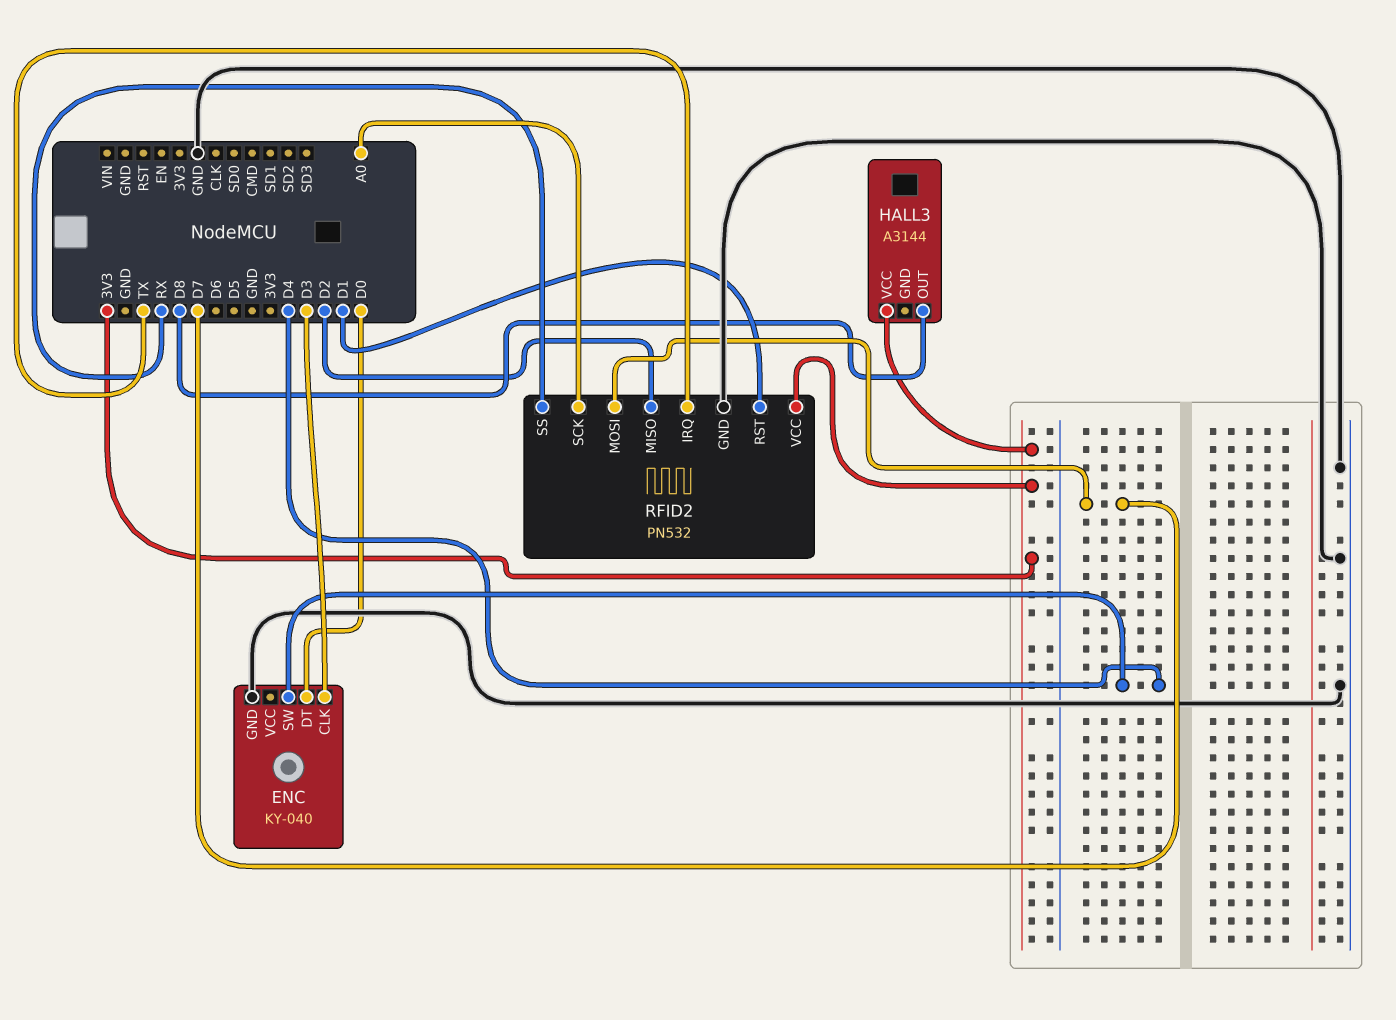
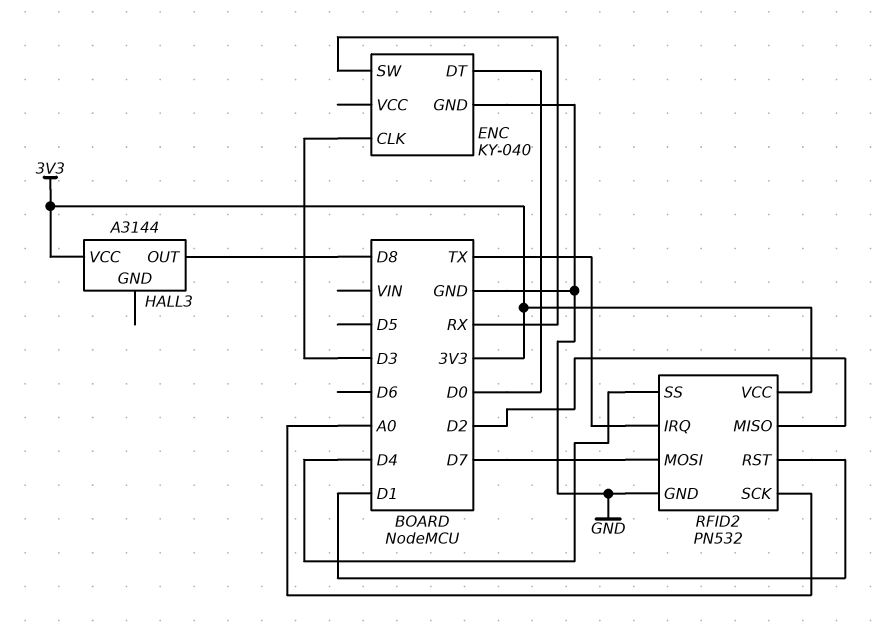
ENC pin SW: D4 -> RX
RFID2 pin SS: RX -> D4

